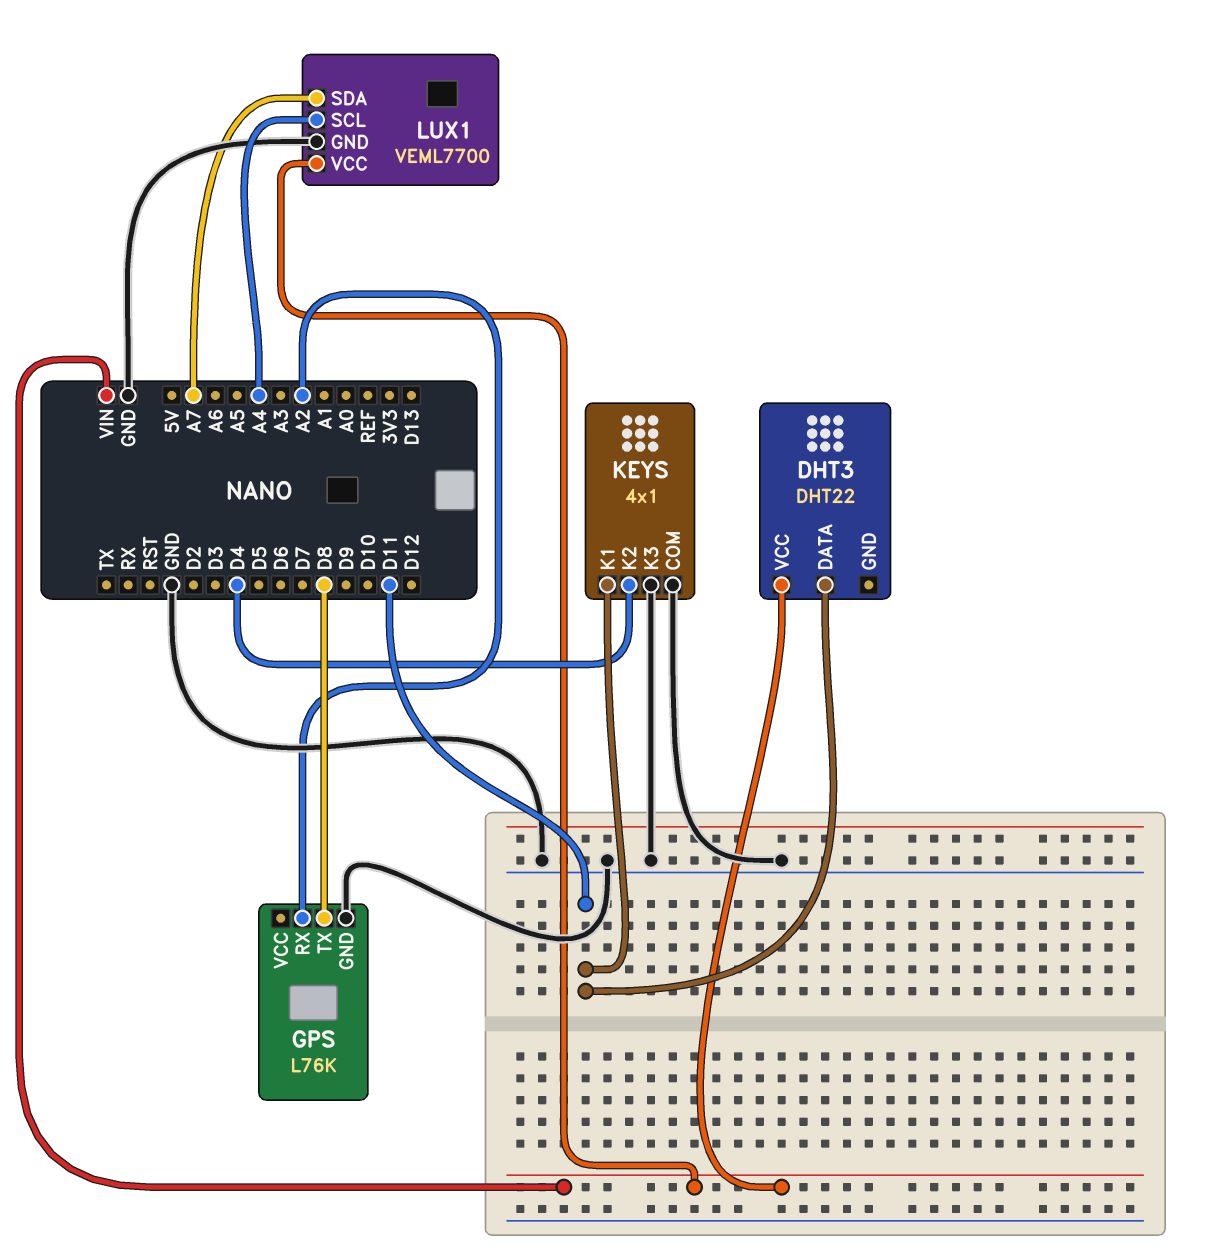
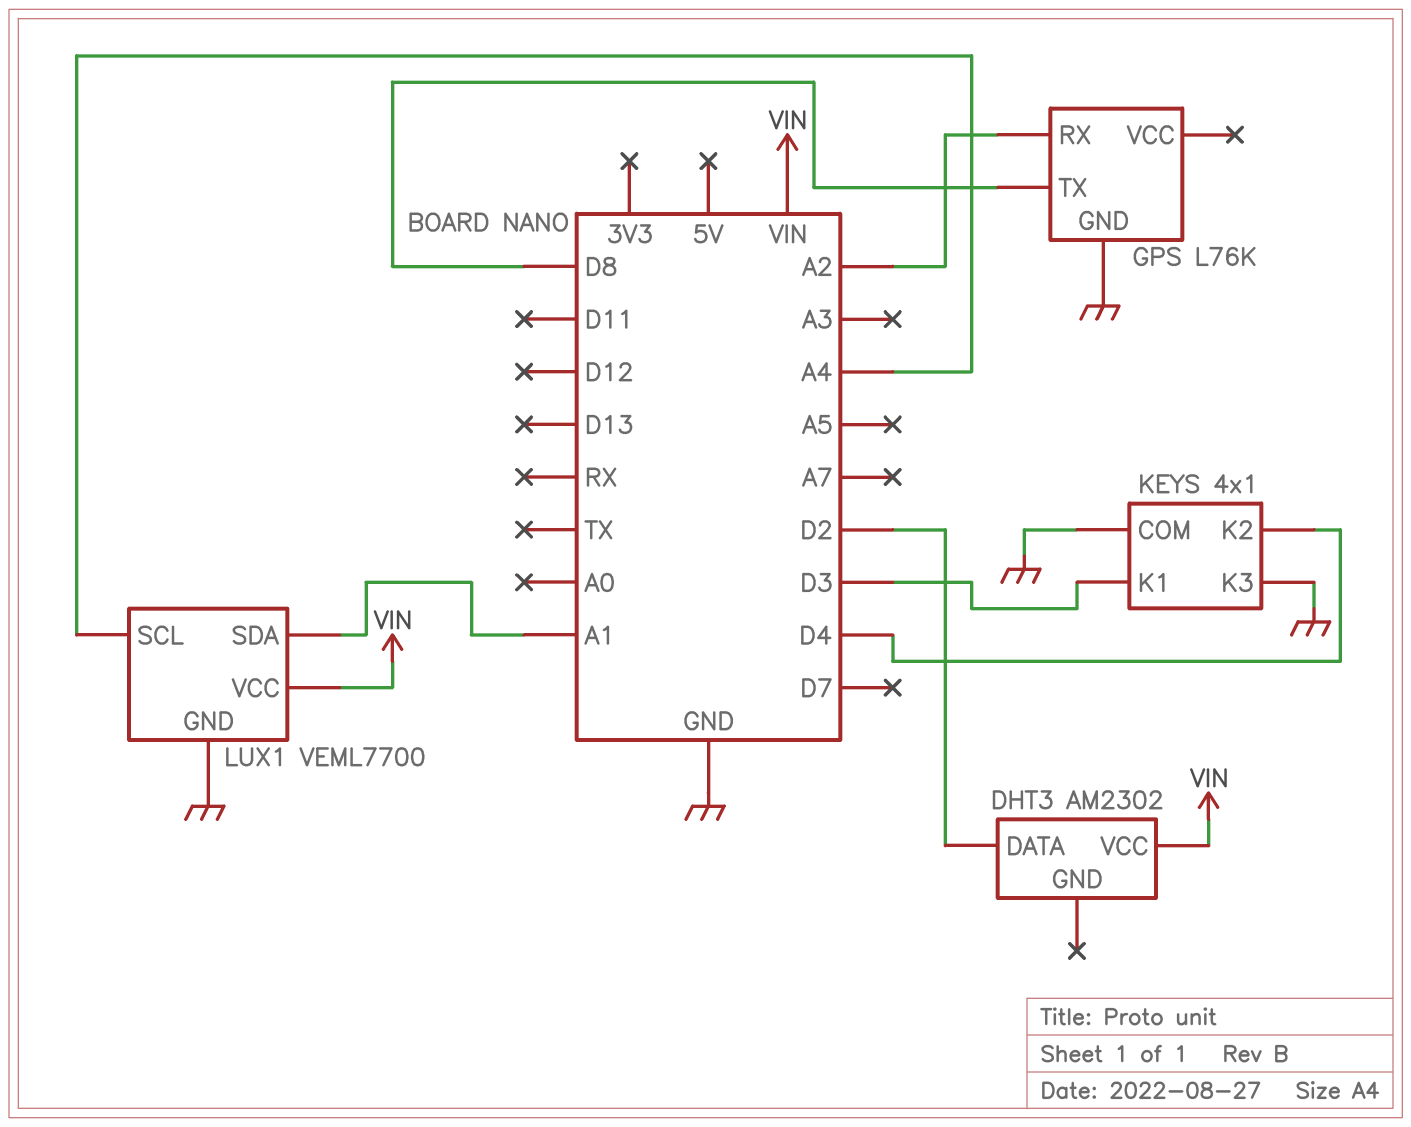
DHT3: DHT22 -> AM2302
DHT3 pin DATA: D11 -> D2
KEYS pin K1: D11 -> D3
LUX1 pin SDA: A7 -> A1

